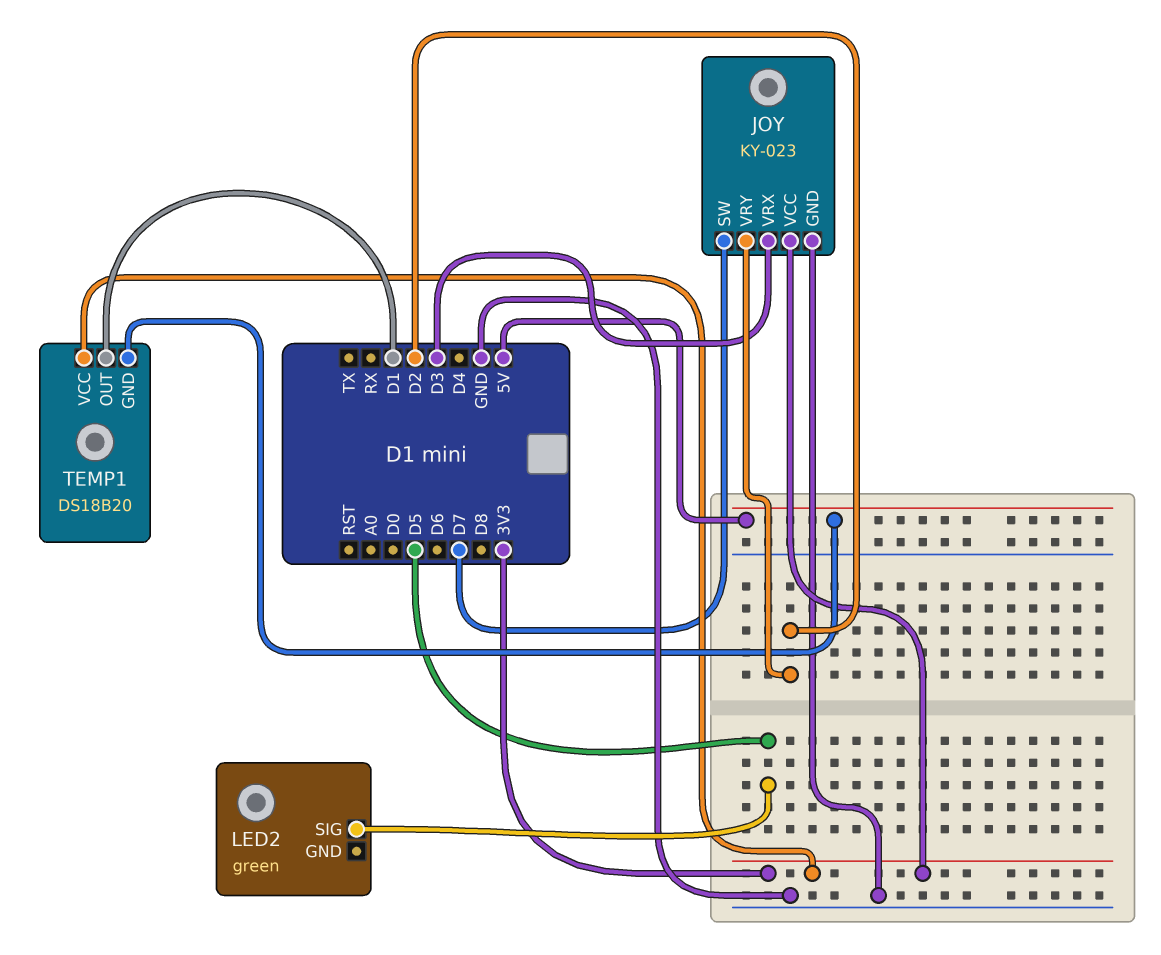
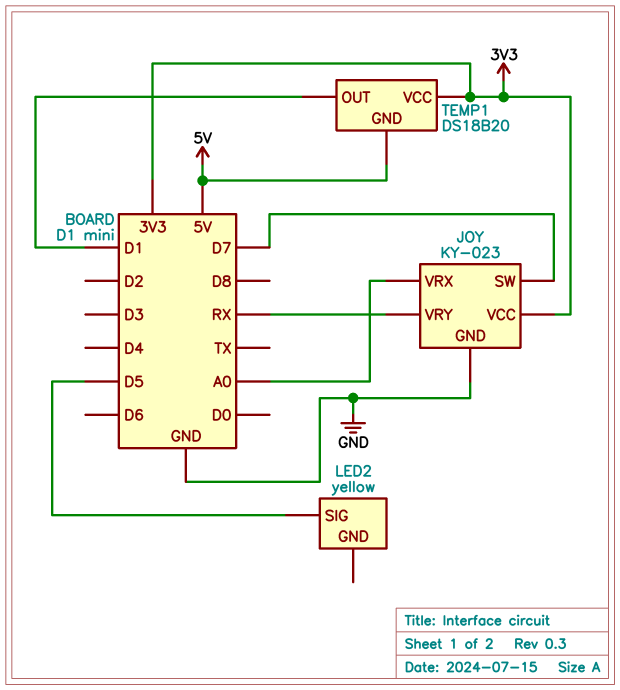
JOY pin VRX: D3 -> A0
JOY pin VRY: D2 -> RX
LED2: green -> yellow

